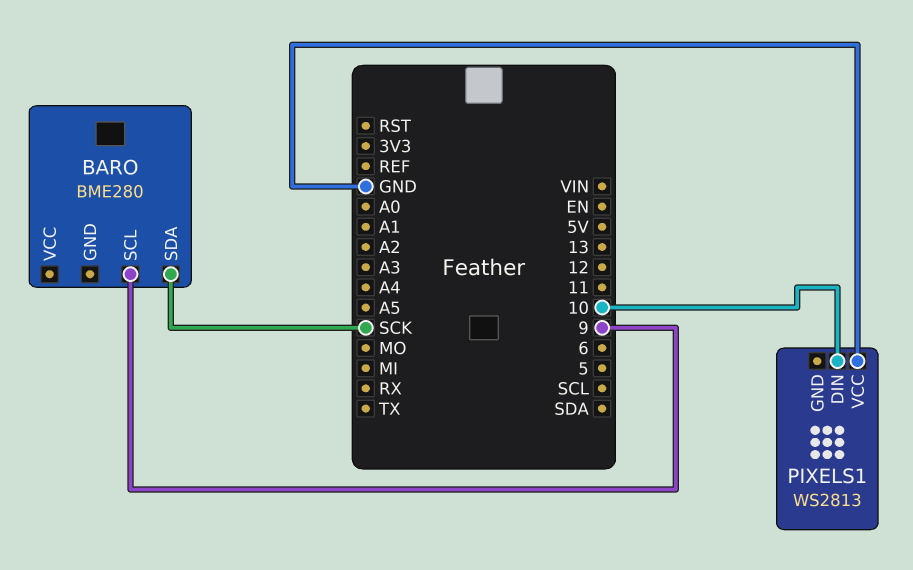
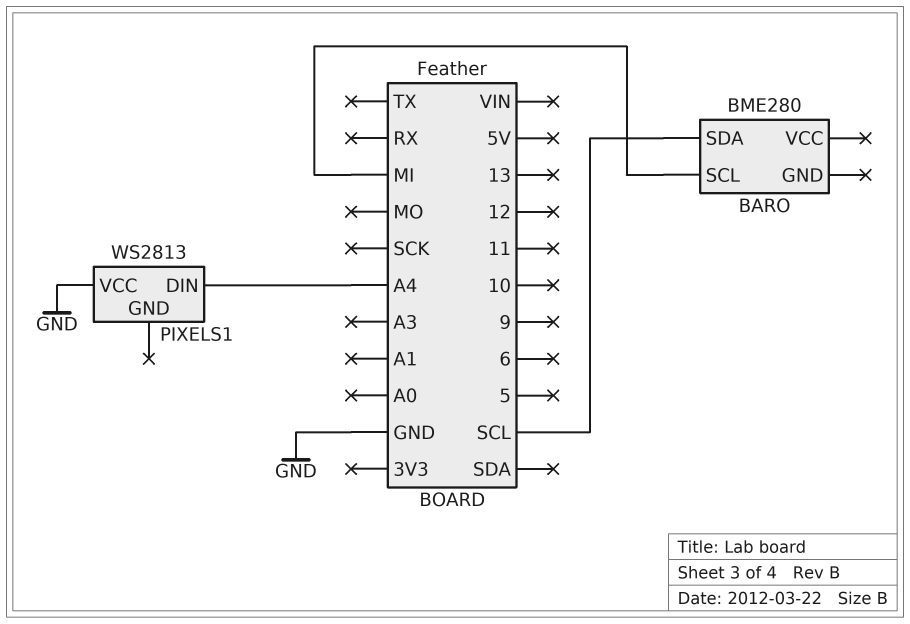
BARO pin SCL: 9 -> MI
BARO pin SDA: SCK -> SCL
PIXELS1 pin DIN: 10 -> A4

